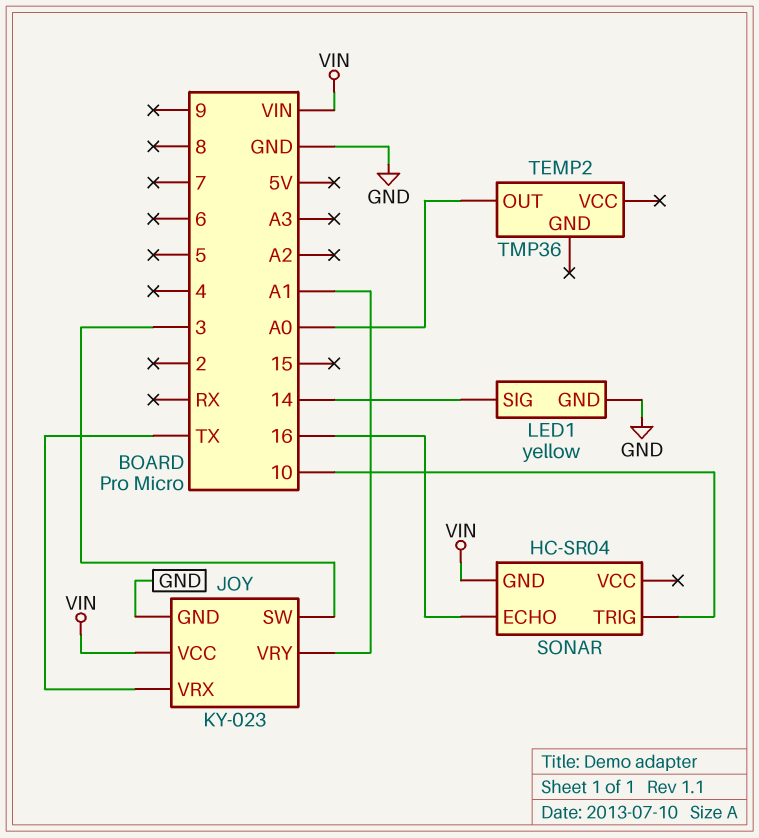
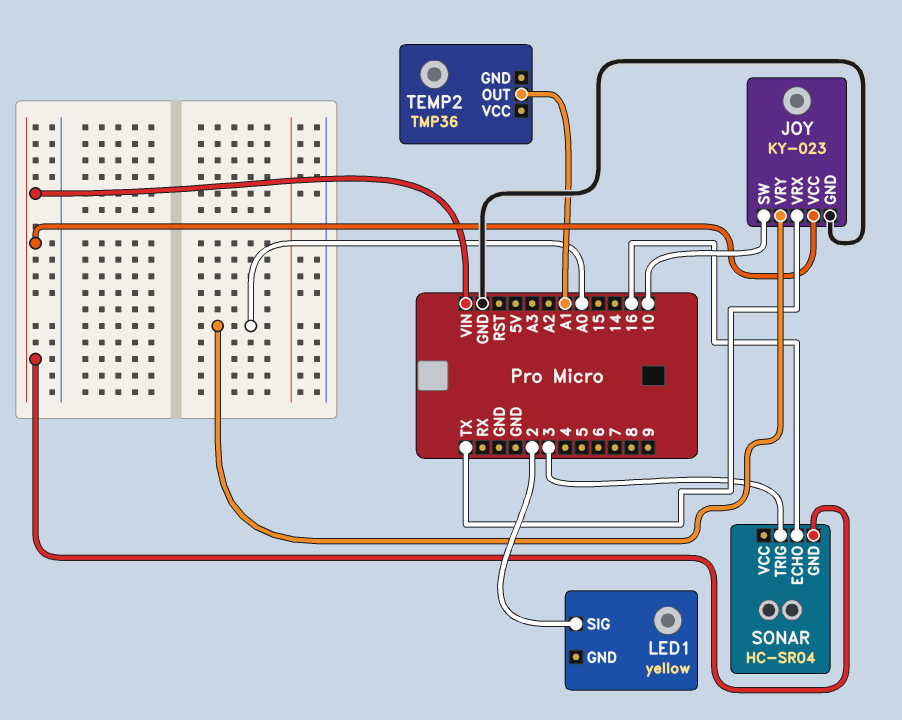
JOY pin SW: 3 -> 10
JOY pin VRY: A1 -> A0
LED1 pin GND: GND -> none
LED1 pin SIG: 14 -> 2
SONAR pin TRIG: 10 -> 3
TEMP2 pin OUT: A0 -> A1

